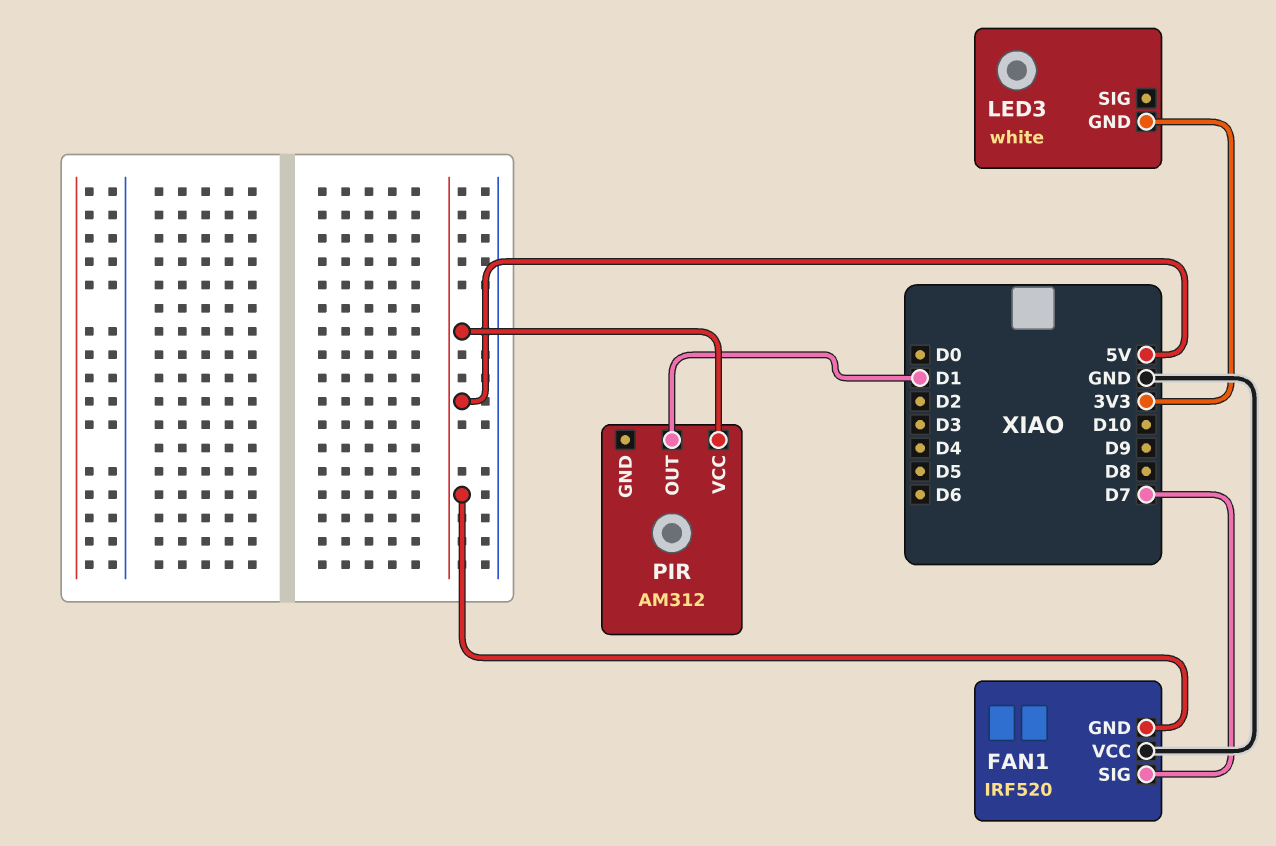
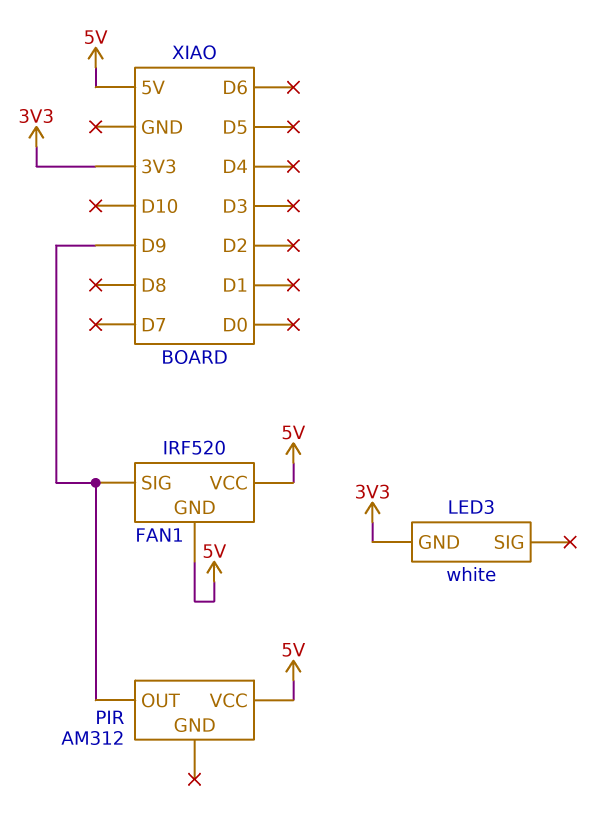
FAN1 pin SIG: D7 -> D9
FAN1 pin VCC: GND -> 5V
PIR pin OUT: D1 -> D9

